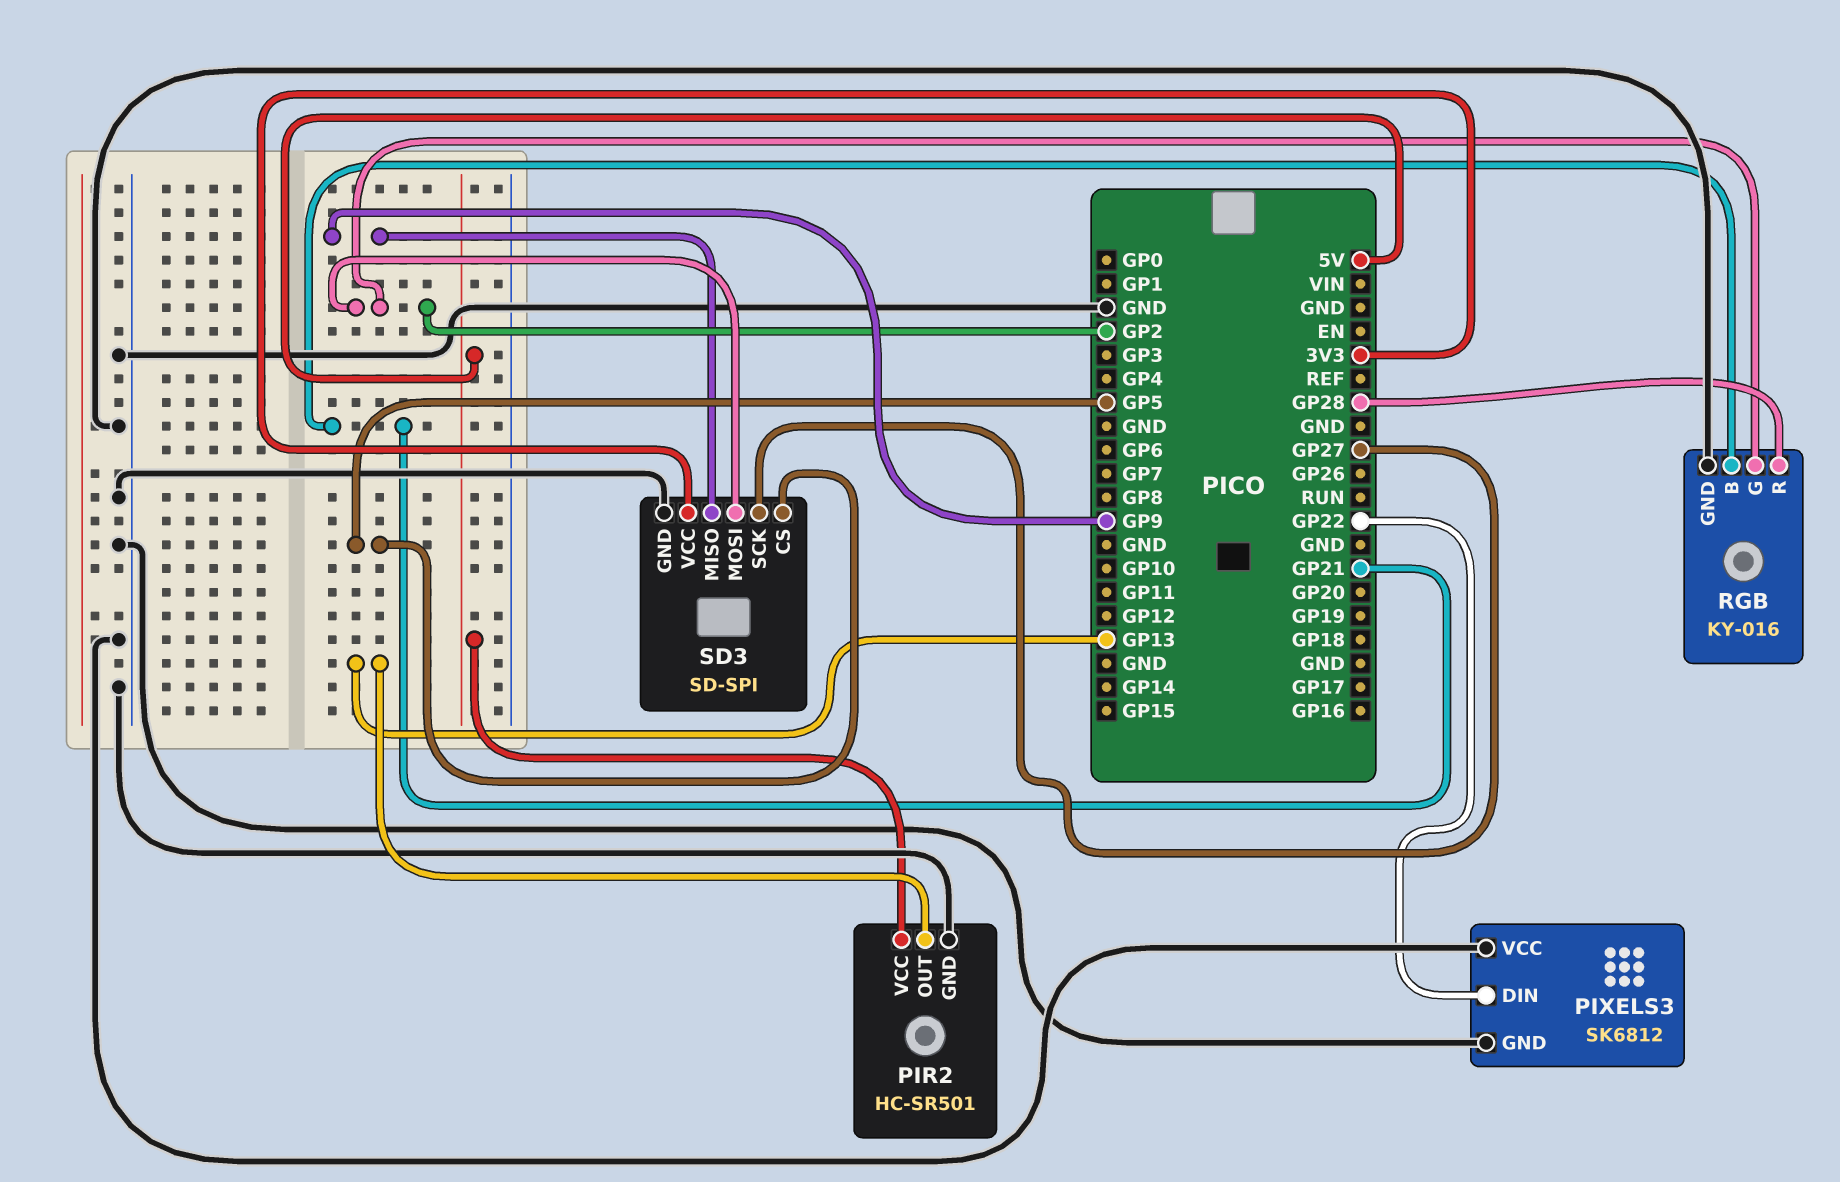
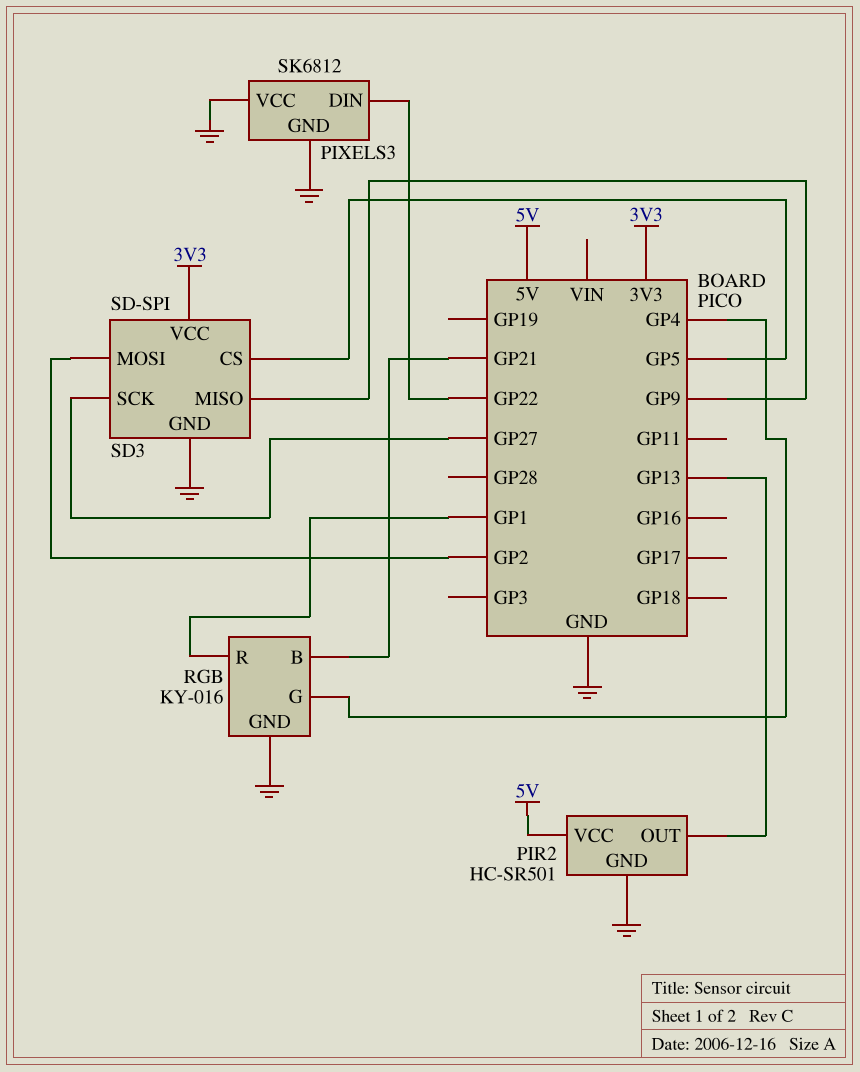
RGB pin G: GP2 -> GP4
RGB pin R: GP28 -> GP1

